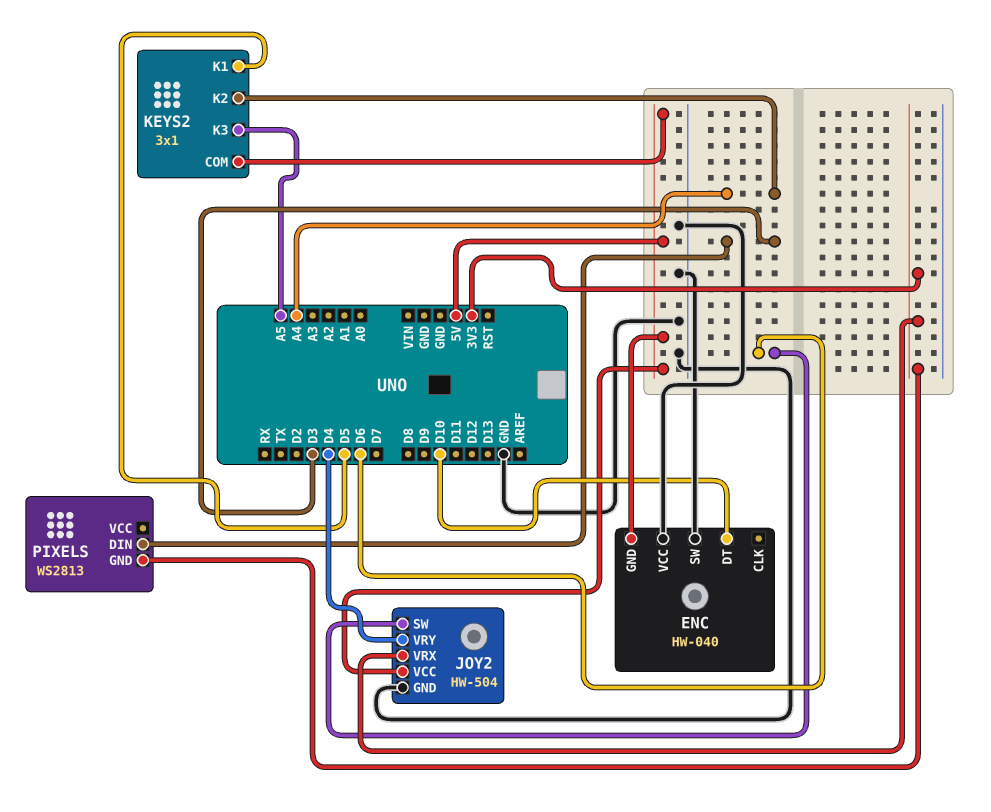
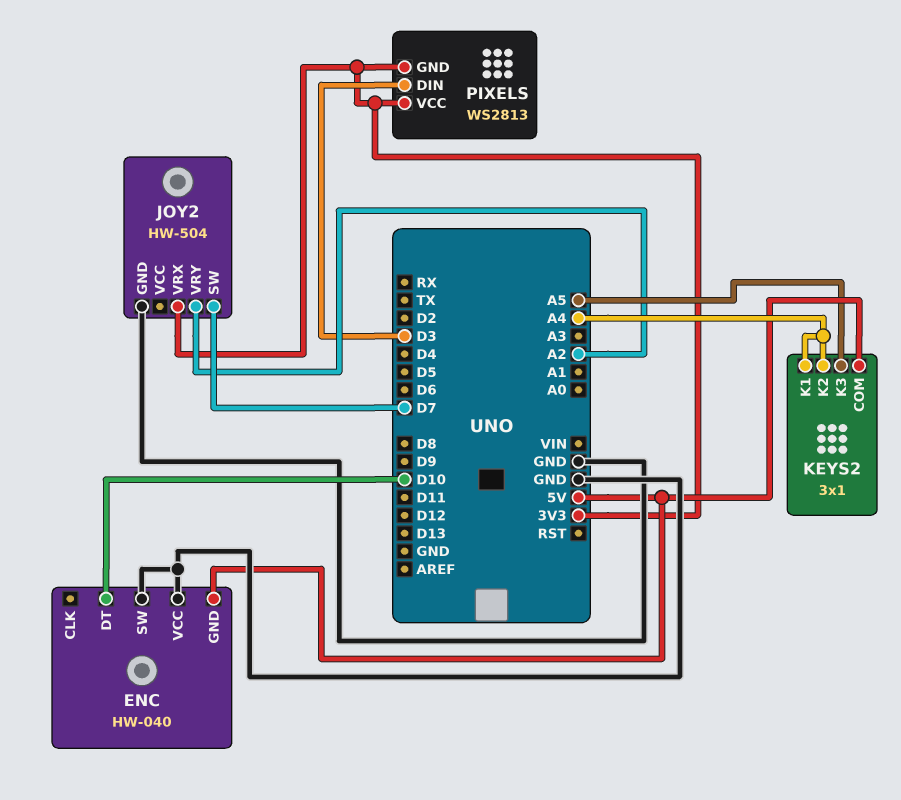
JOY2 pin SW: D6 -> D7
JOY2 pin VCC: 5V -> none
JOY2 pin VRY: D4 -> A2
KEYS2 pin K1: D5 -> A4
PIXELS pin VCC: none -> 3V3

